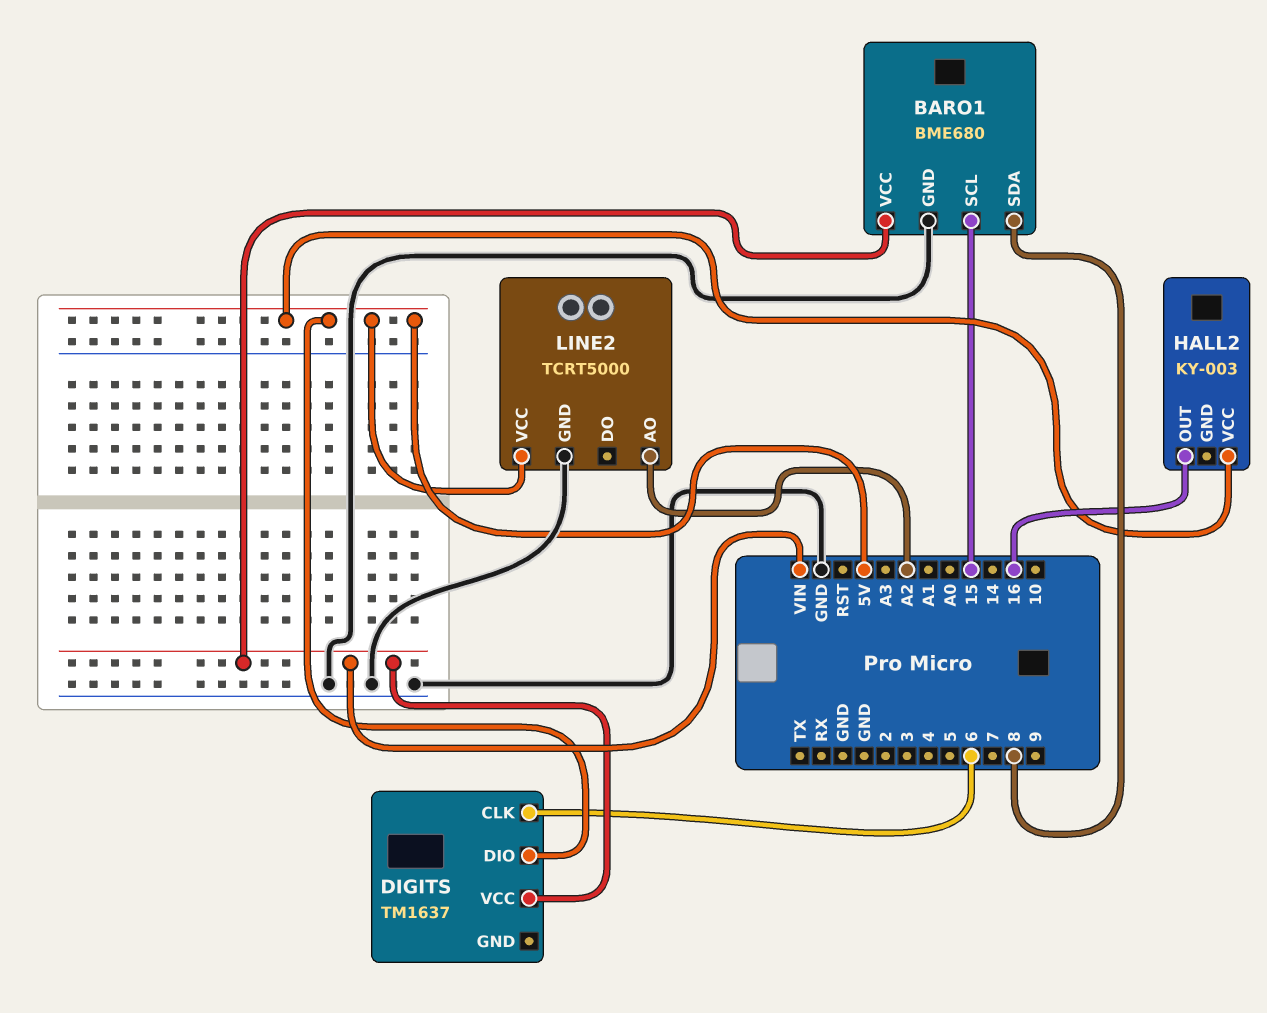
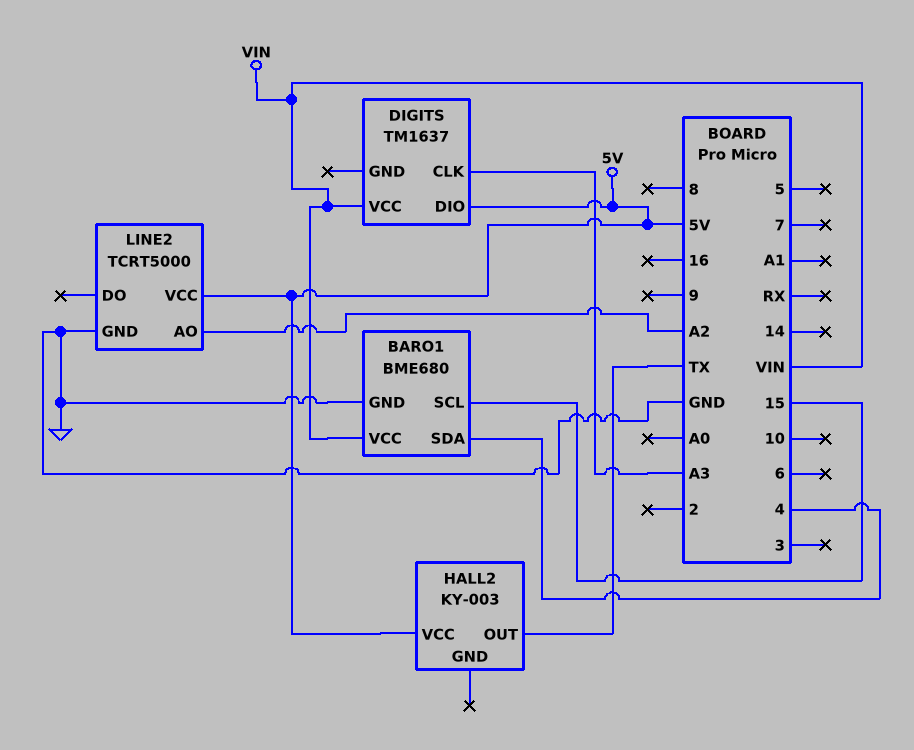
BARO1 pin SDA: 8 -> 4
DIGITS pin CLK: 6 -> A3
HALL2 pin OUT: 16 -> TX

